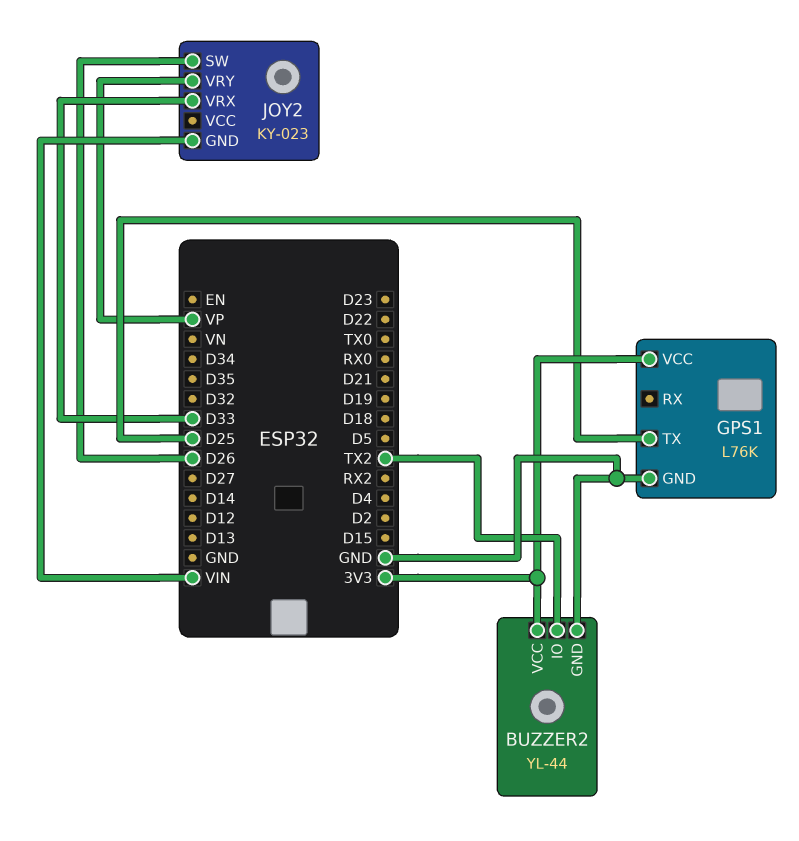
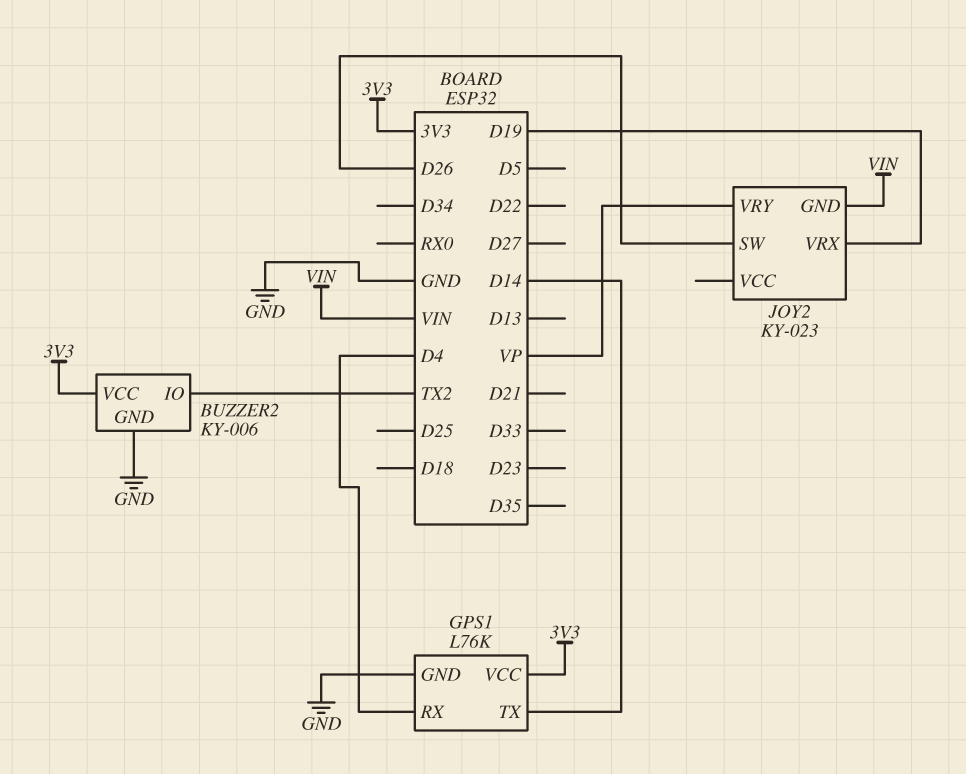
BUZZER2: YL-44 -> KY-006
GPS1 pin RX: none -> D4
GPS1 pin TX: D25 -> D14
JOY2 pin VRX: D33 -> D19

